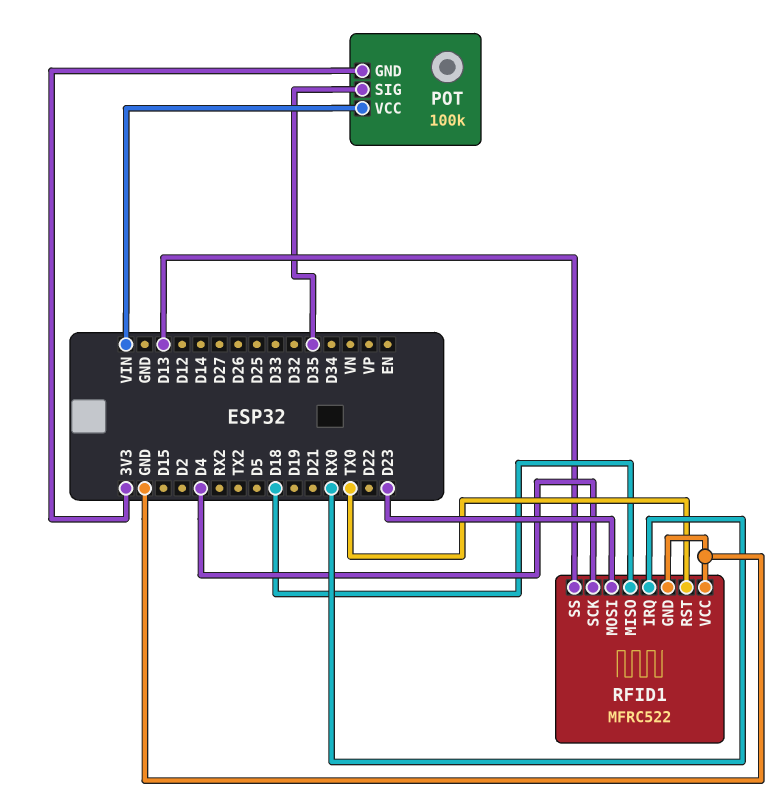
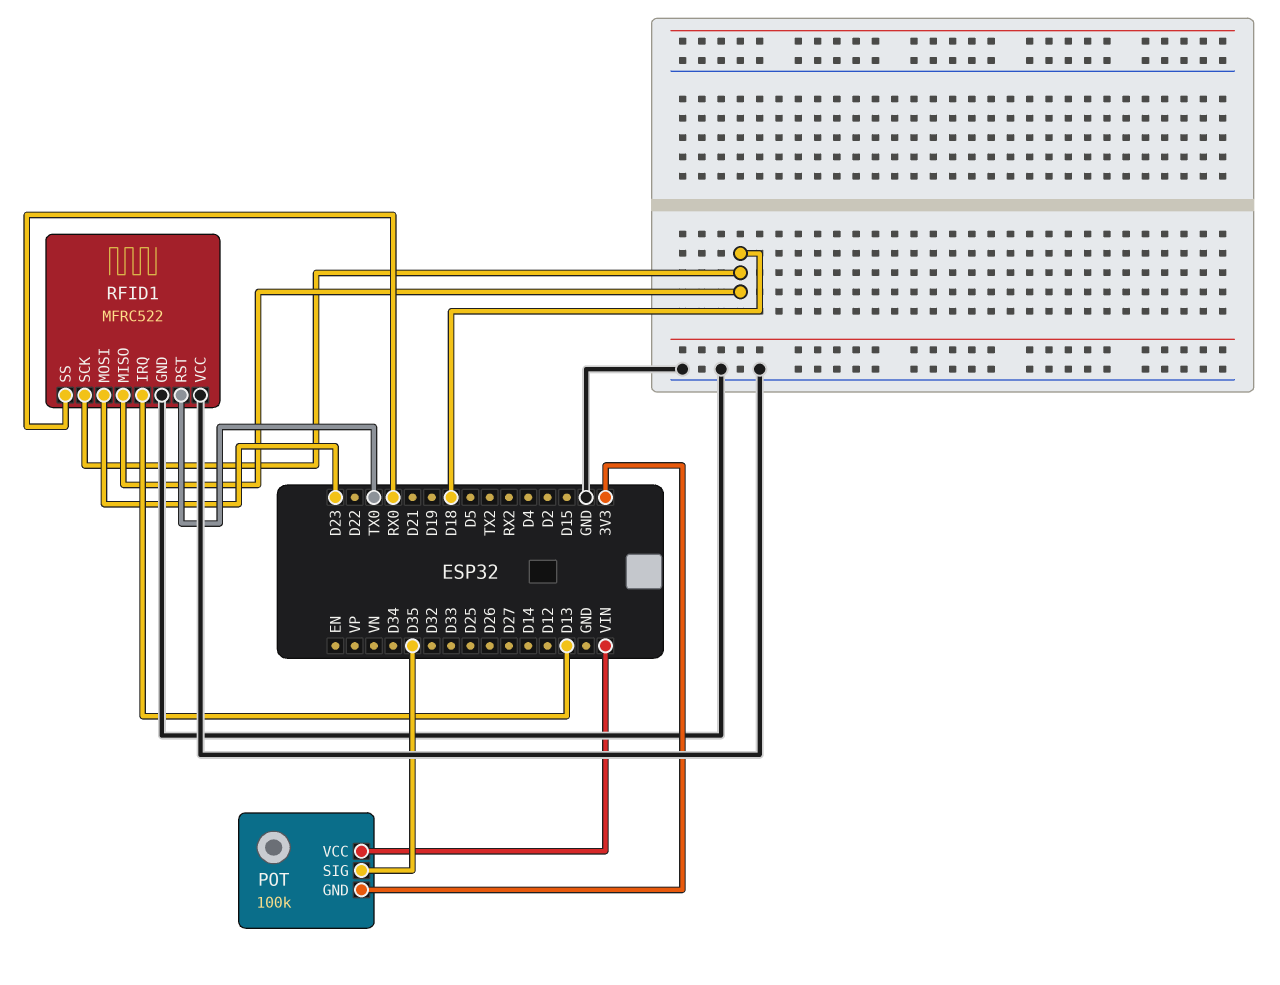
RFID1 pin IRQ: RX0 -> D13
RFID1 pin SCK: D4 -> D18
RFID1 pin SS: D13 -> RX0

